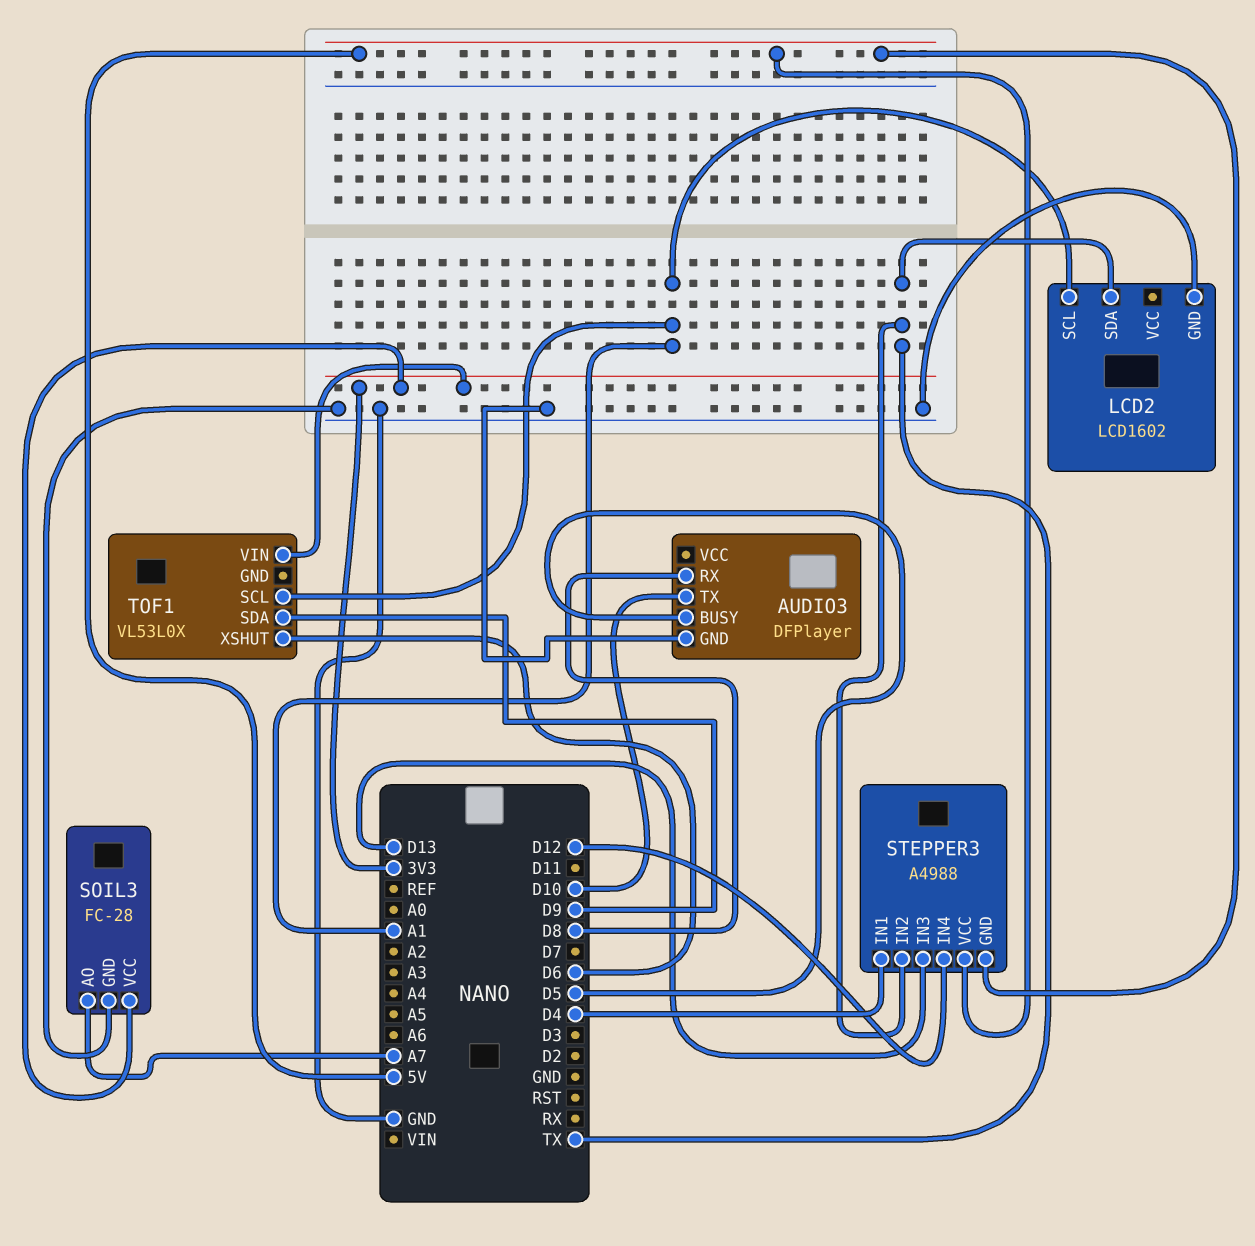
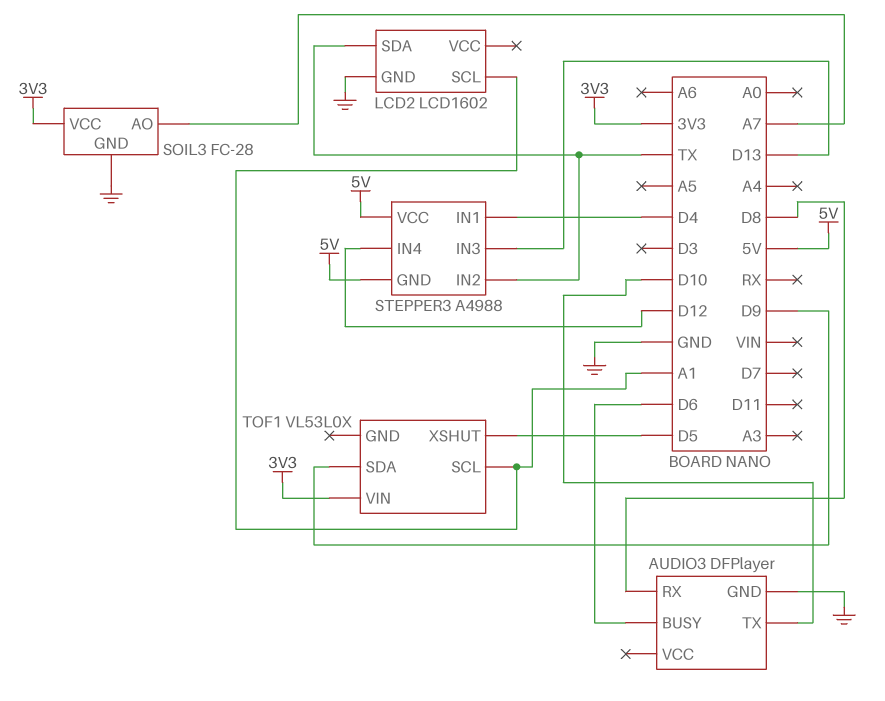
AUDIO3 pin BUSY: D5 -> D6
TOF1 pin XSHUT: D6 -> D5

